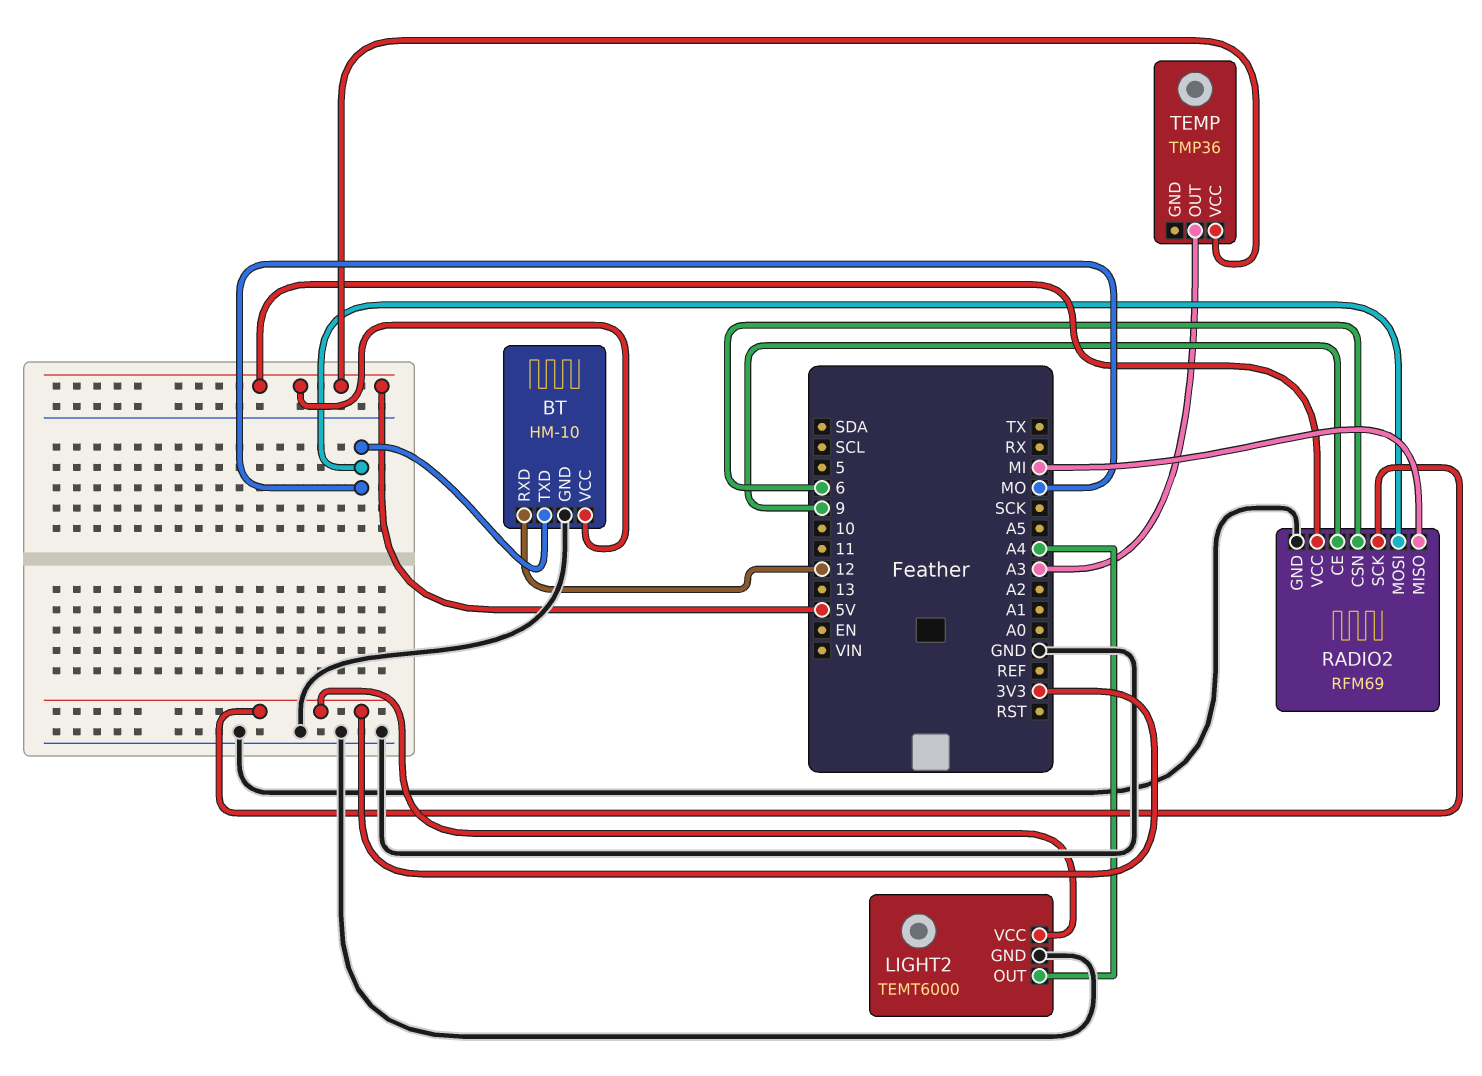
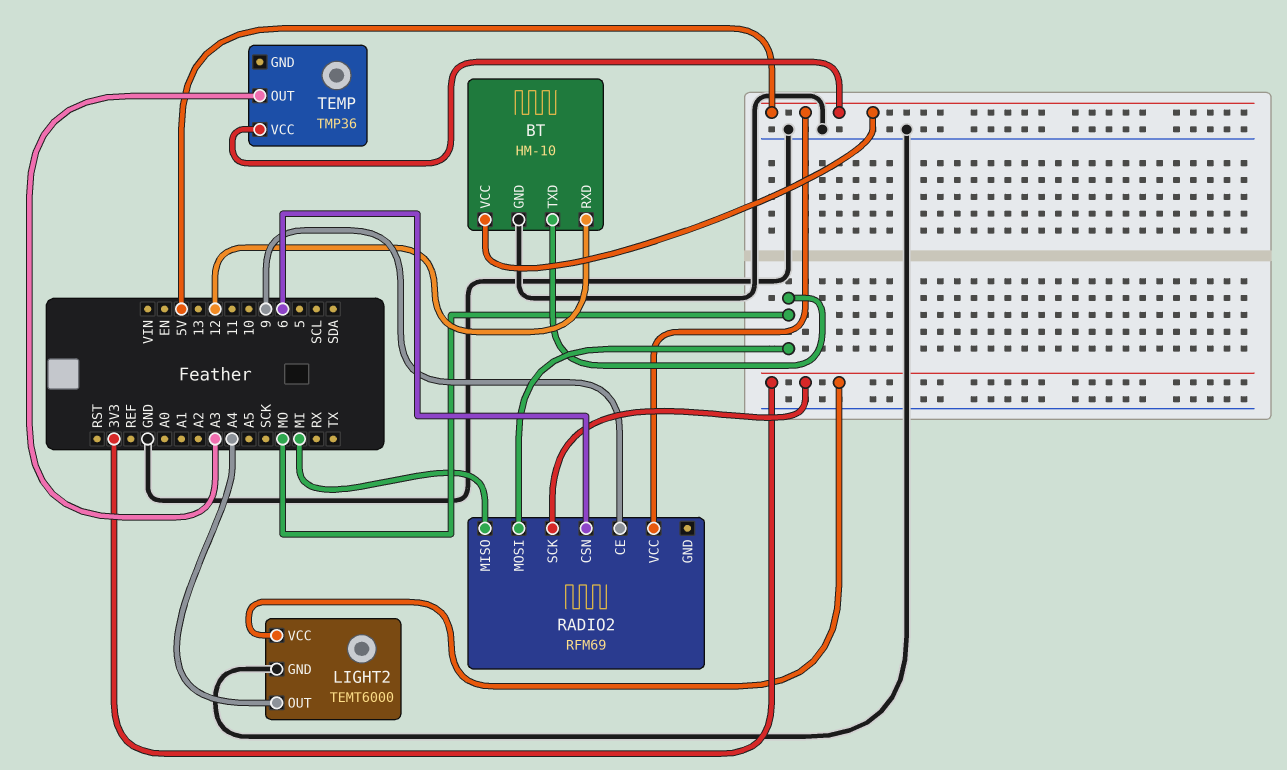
RADIO2 pin GND: GND -> none

